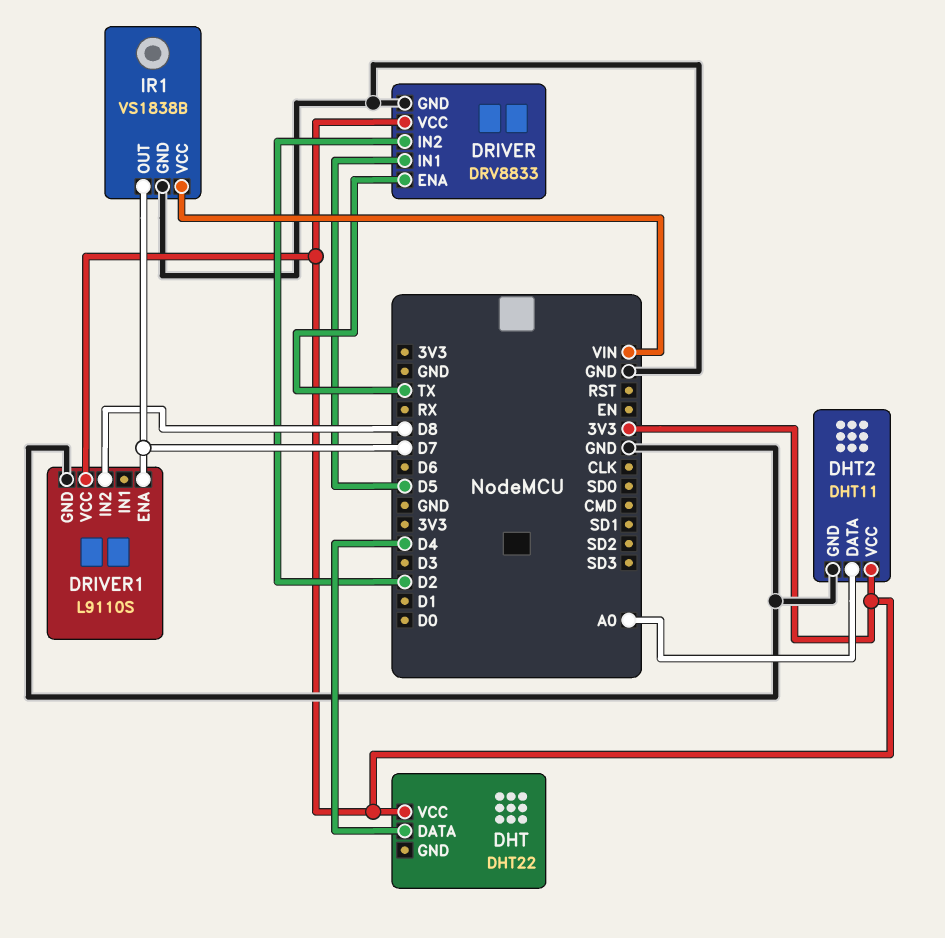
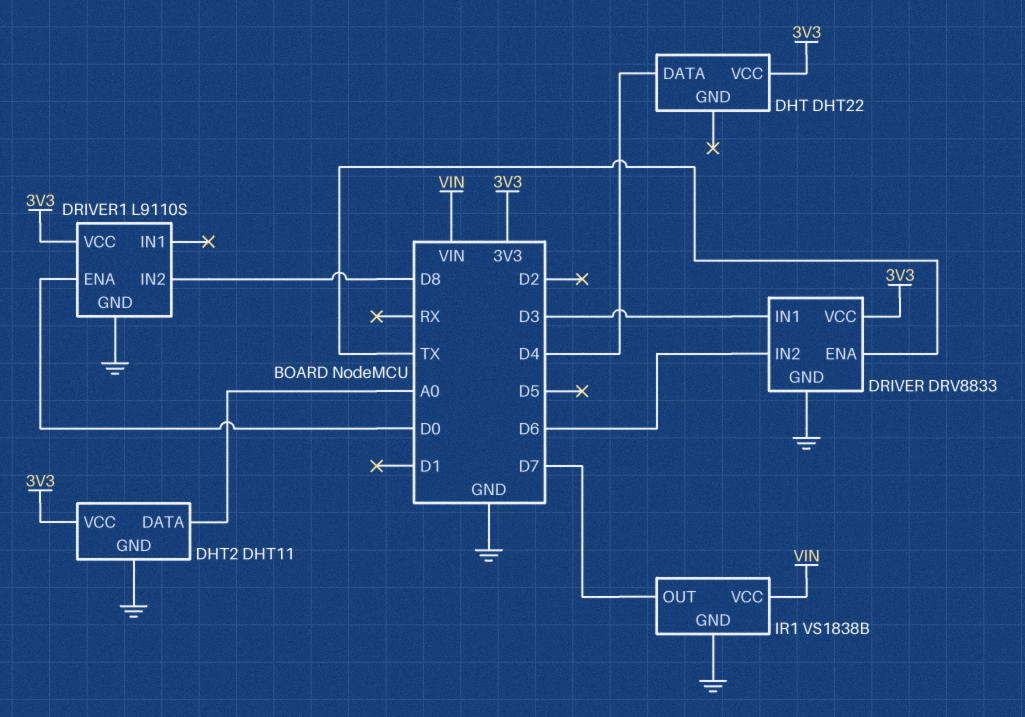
DRIVER pin IN1: D5 -> D3
DRIVER pin IN2: D2 -> D6
DRIVER1 pin ENA: D7 -> D0

